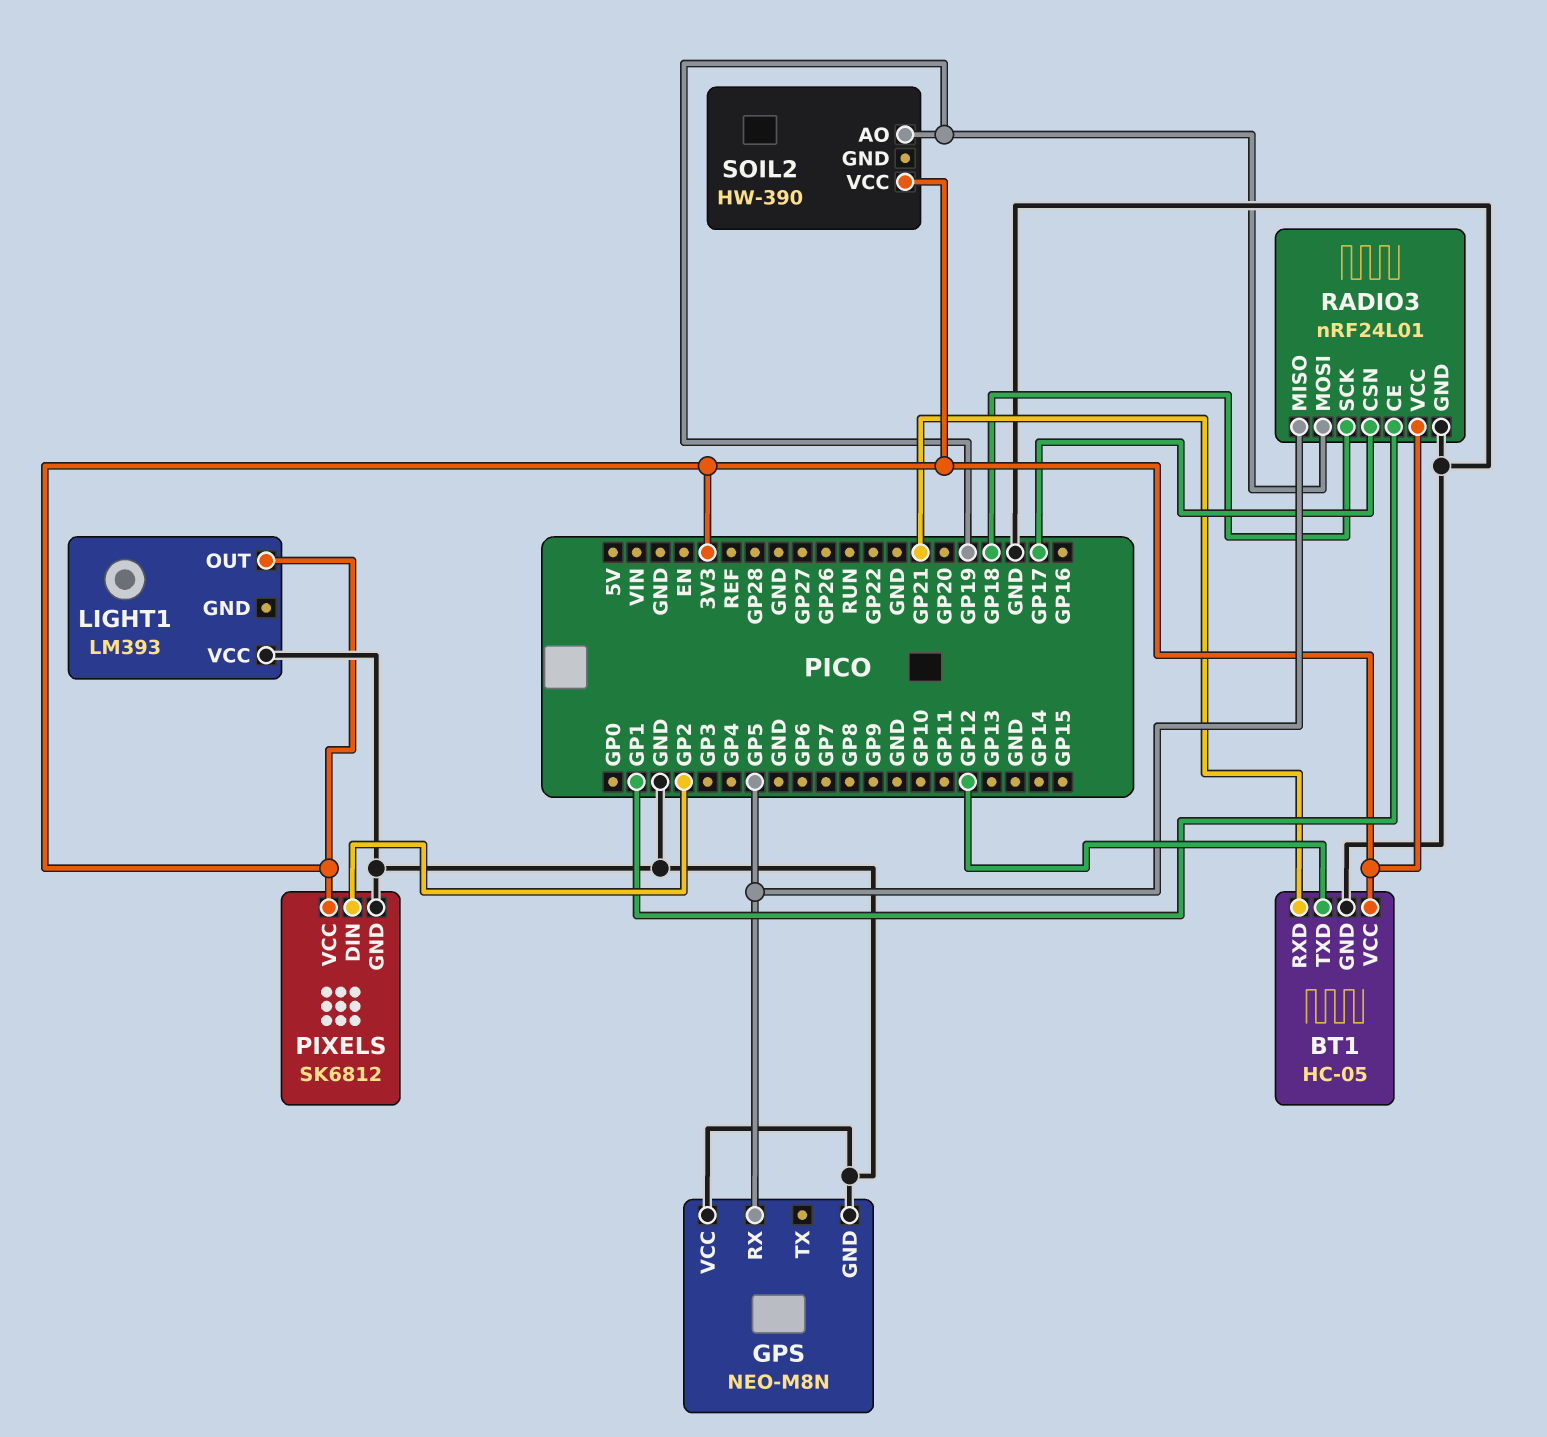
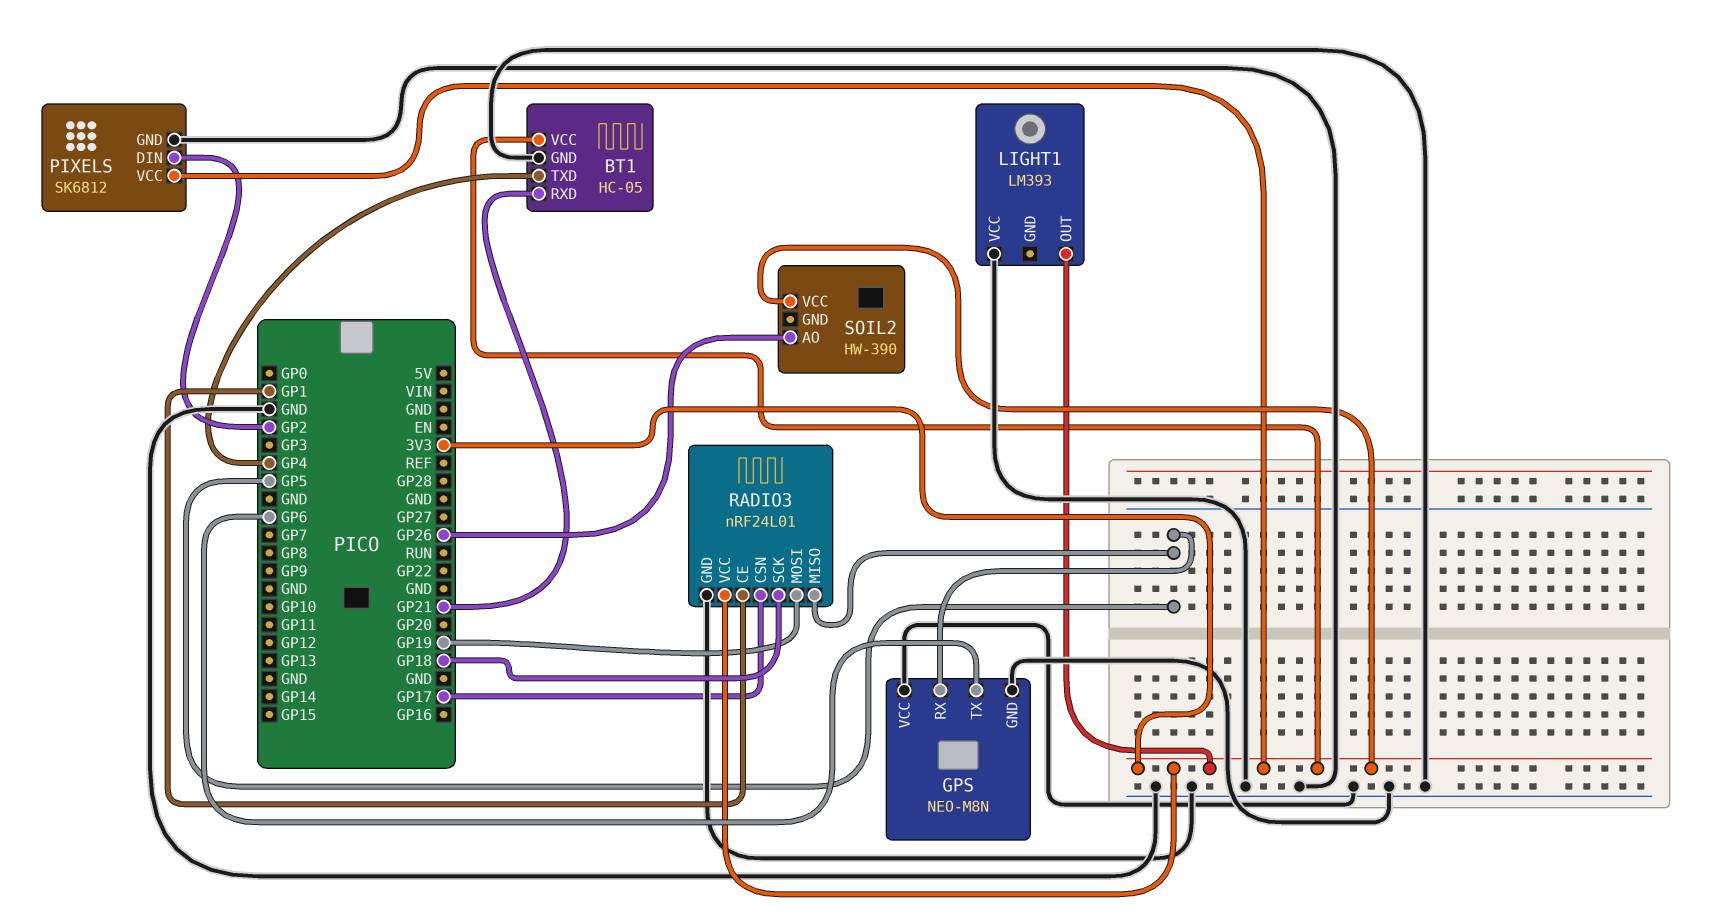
BT1 pin TXD: GP12 -> GP4
GPS pin TX: none -> GP6
SOIL2 pin AO: GP19 -> GP26

